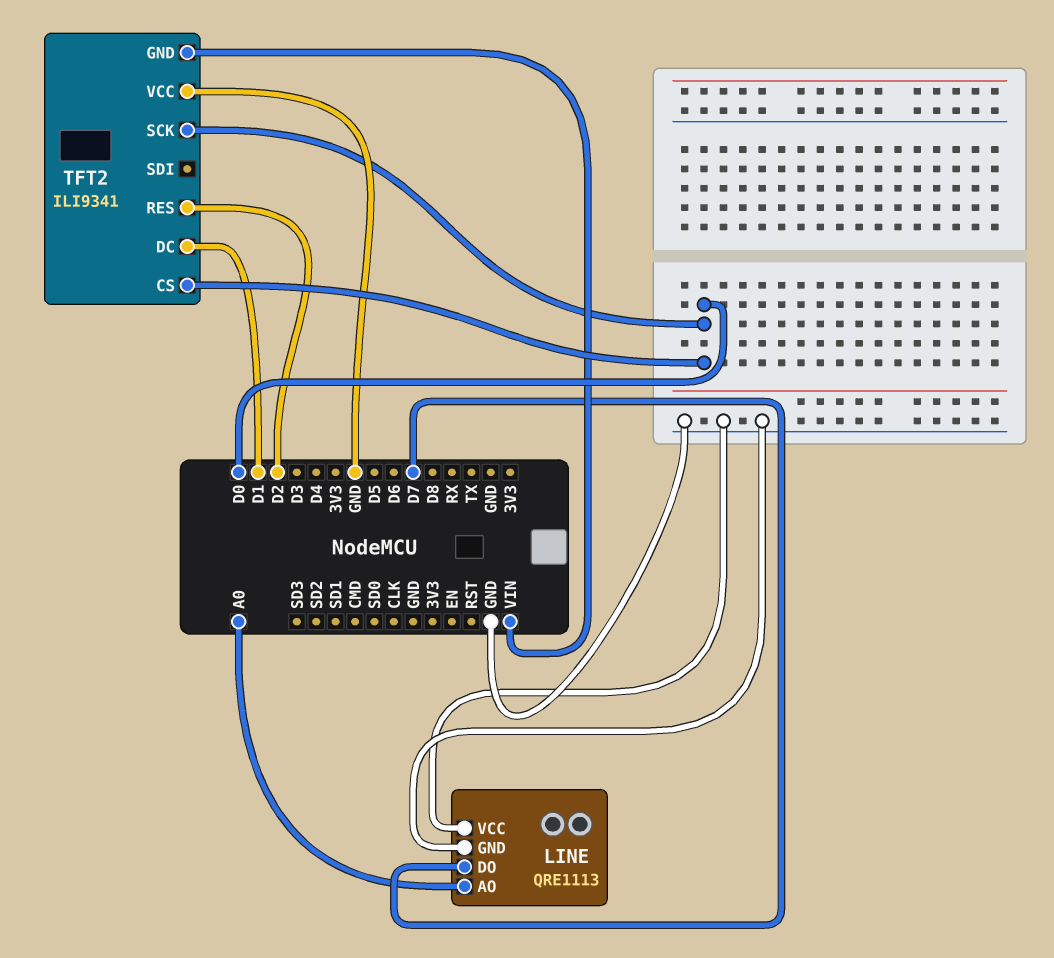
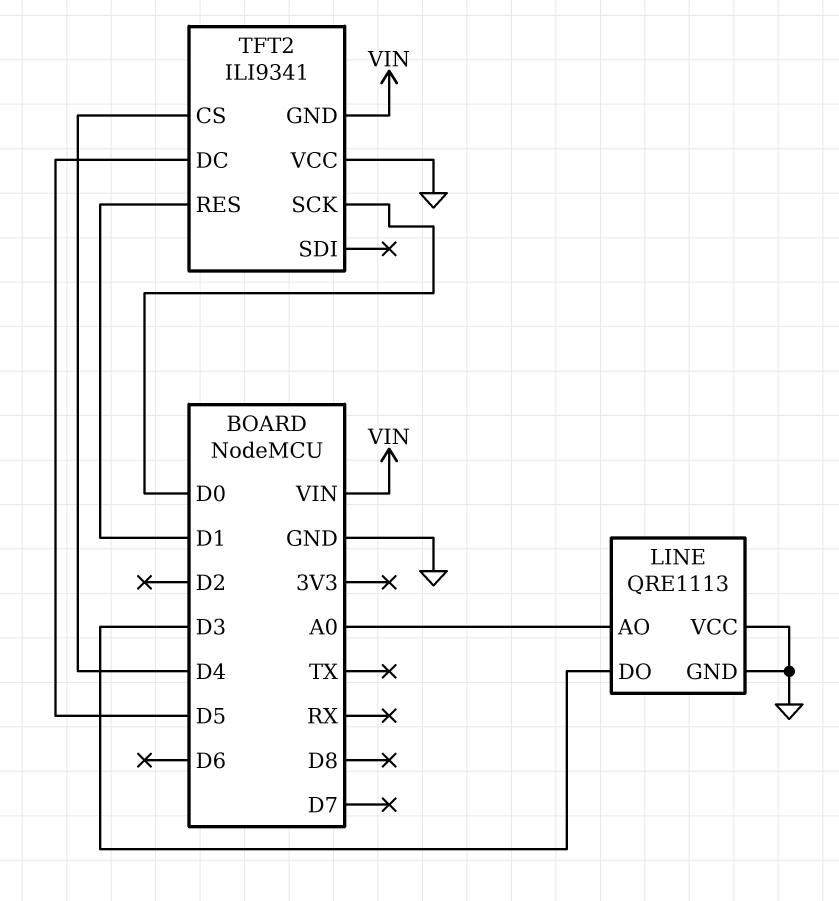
LINE pin DO: D7 -> D3
TFT2 pin CS: D0 -> D4
TFT2 pin DC: D1 -> D5
TFT2 pin RES: D2 -> D1

